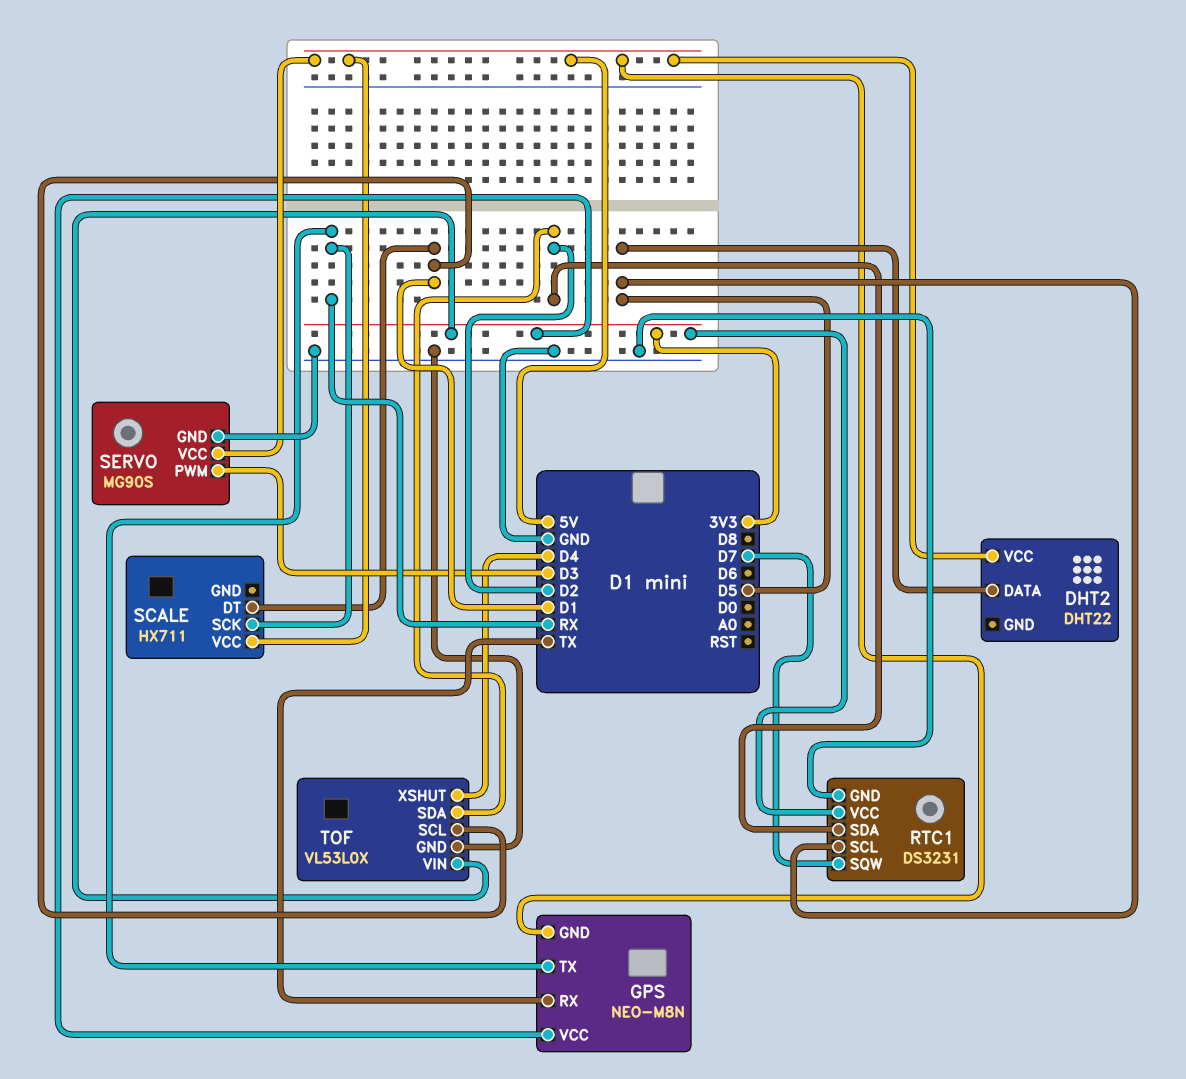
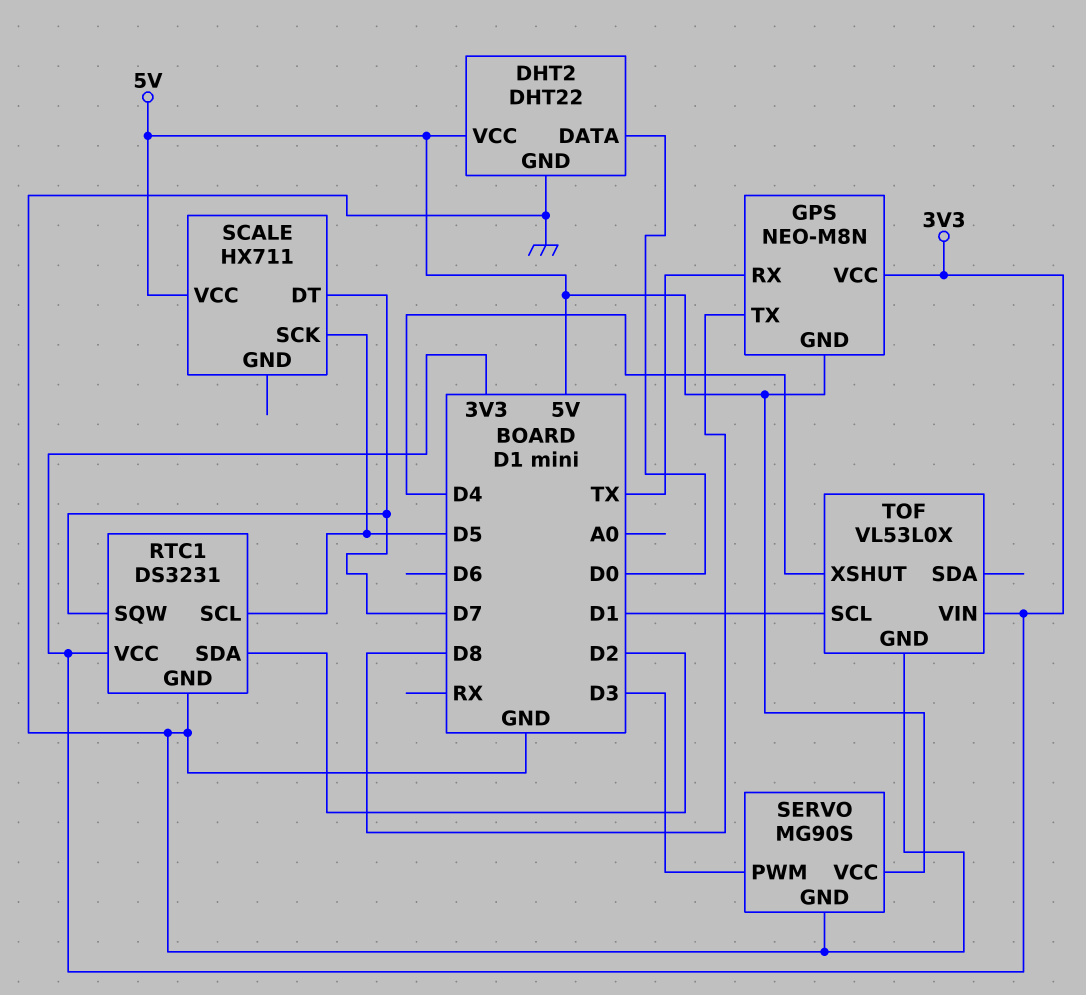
DHT2 pin DATA: D5 -> D0
DHT2 pin GND: none -> GND
GPS pin TX: RX -> D8
SCALE pin DT: D1 -> D7
SCALE pin SCK: RX -> D5
TOF pin SDA: D2 -> none

